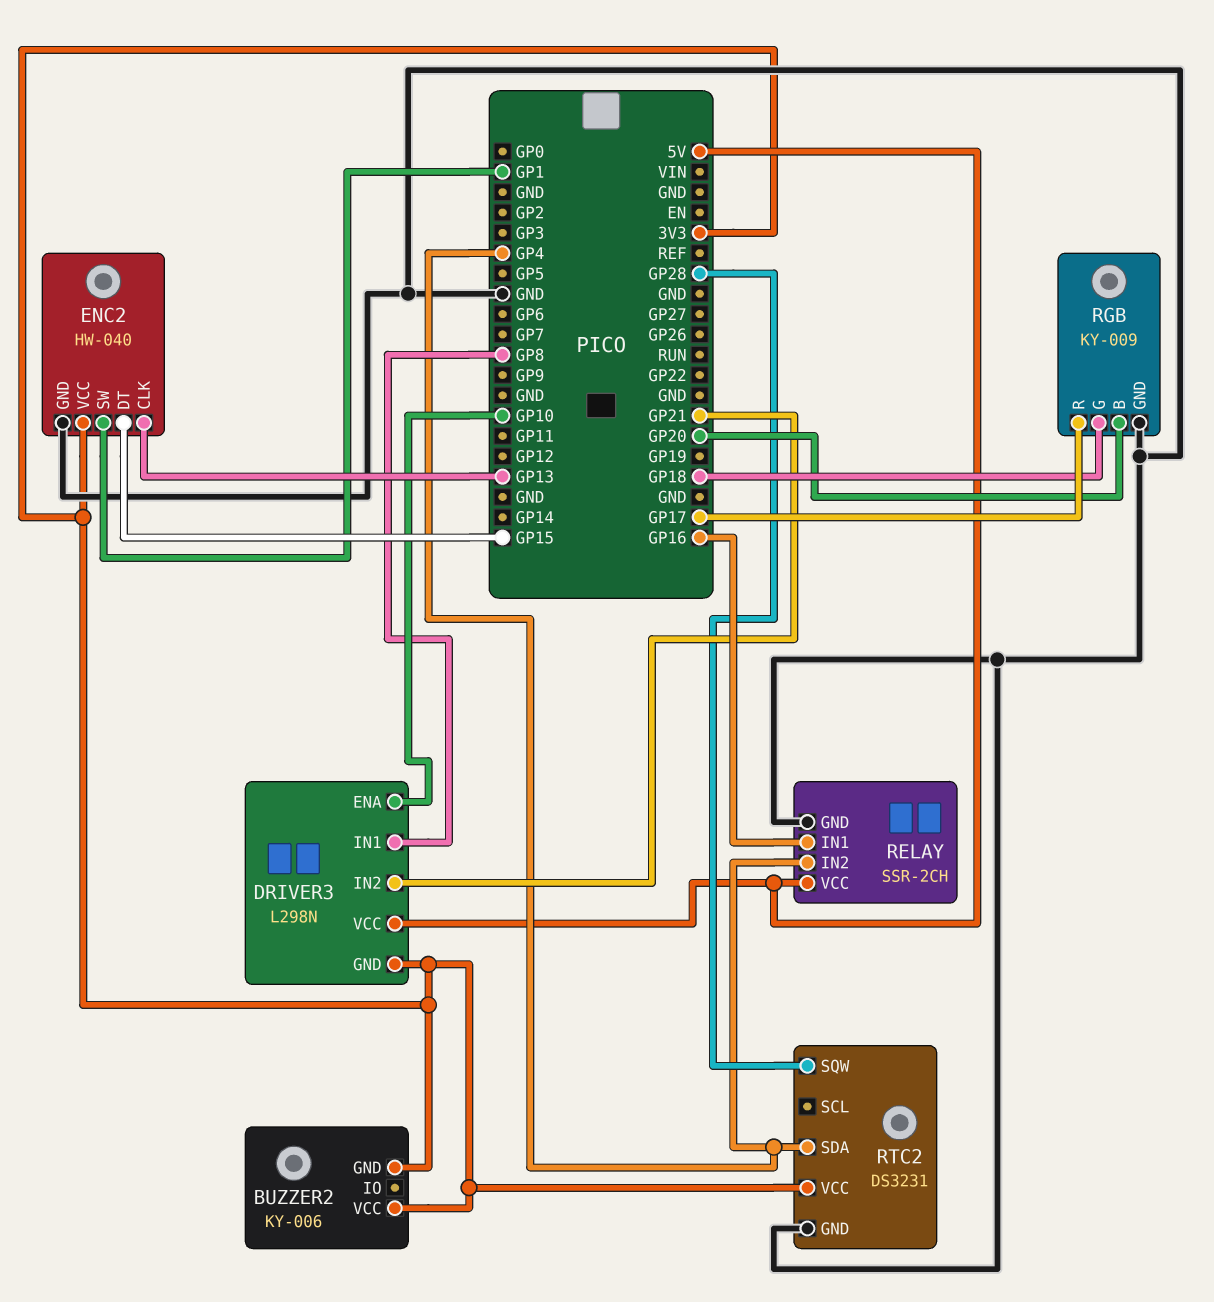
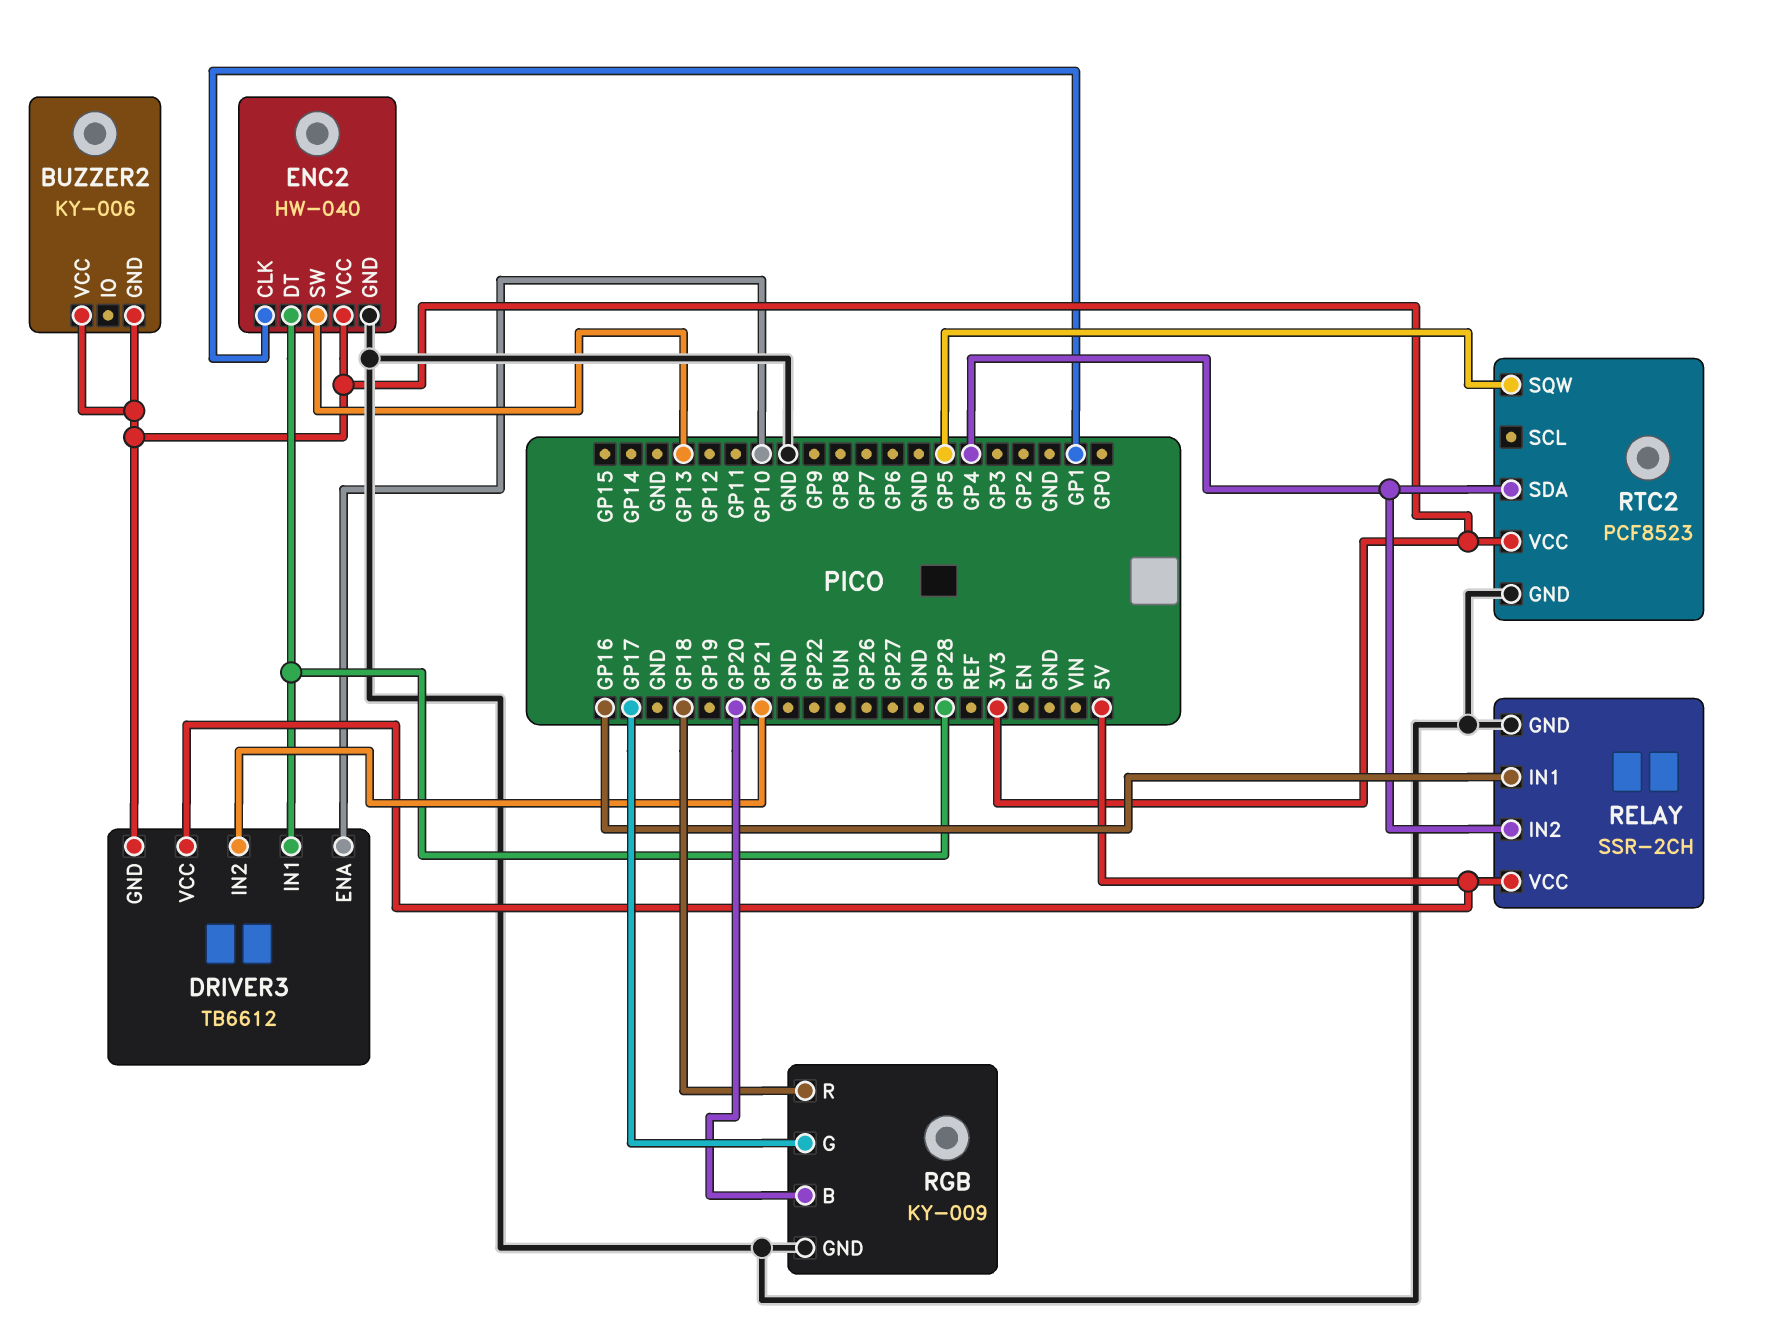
DRIVER3: L298N -> TB6612
DRIVER3 pin IN1: GP8 -> GP28
ENC2 pin CLK: GP13 -> GP1
ENC2 pin DT: GP15 -> GP28
ENC2 pin SW: GP1 -> GP13
RGB pin G: GP18 -> GP17
RGB pin R: GP17 -> GP18
RTC2: DS3231 -> PCF8523
RTC2 pin SQW: GP28 -> GP5

